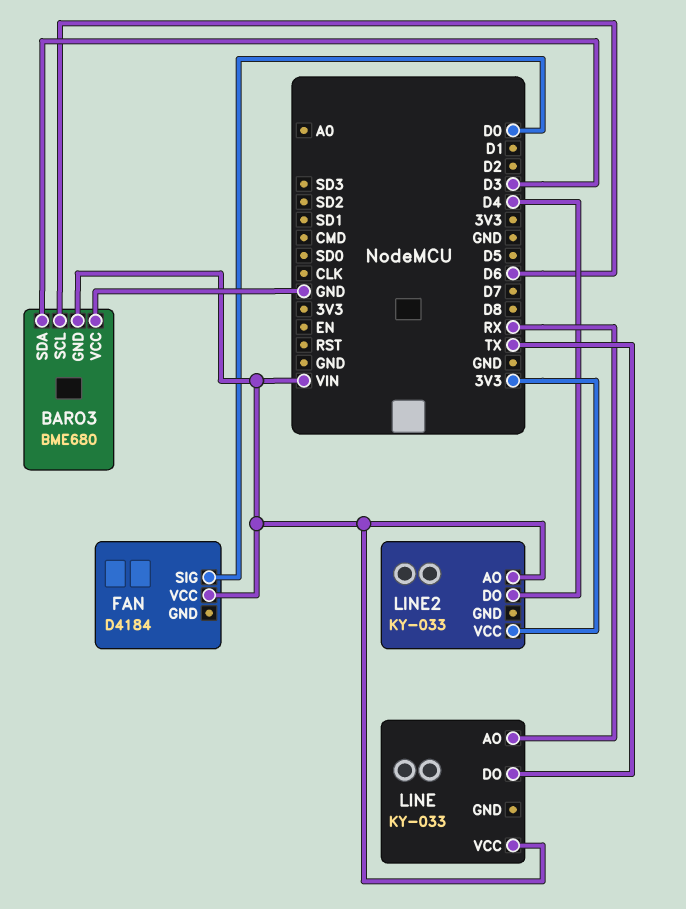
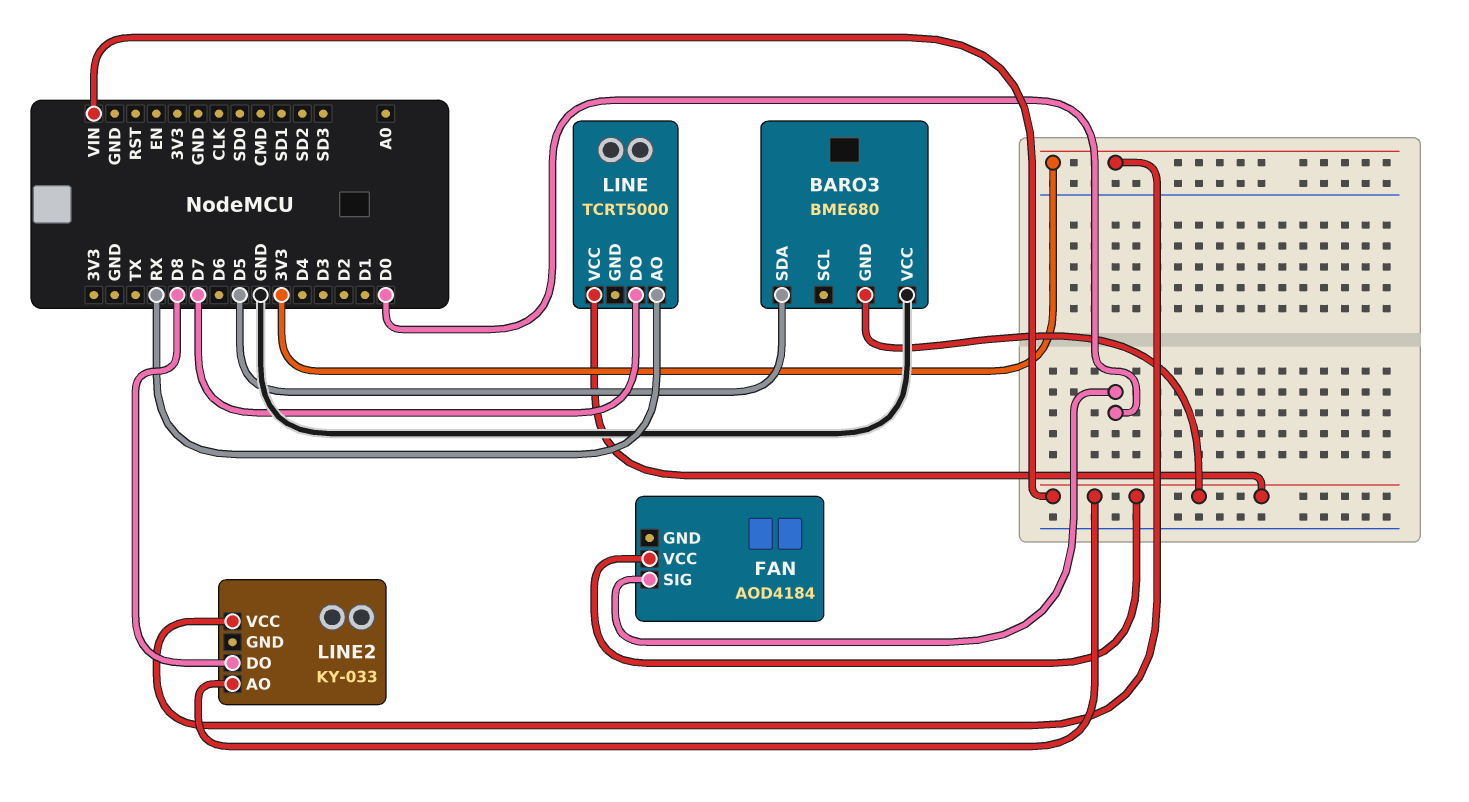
BARO3 pin SCL: D6 -> none
BARO3 pin SDA: D3 -> D5
FAN: D4184 -> AOD4184
LINE: KY-033 -> TCRT5000
LINE pin DO: TX -> D7
LINE2 pin DO: D4 -> D8

